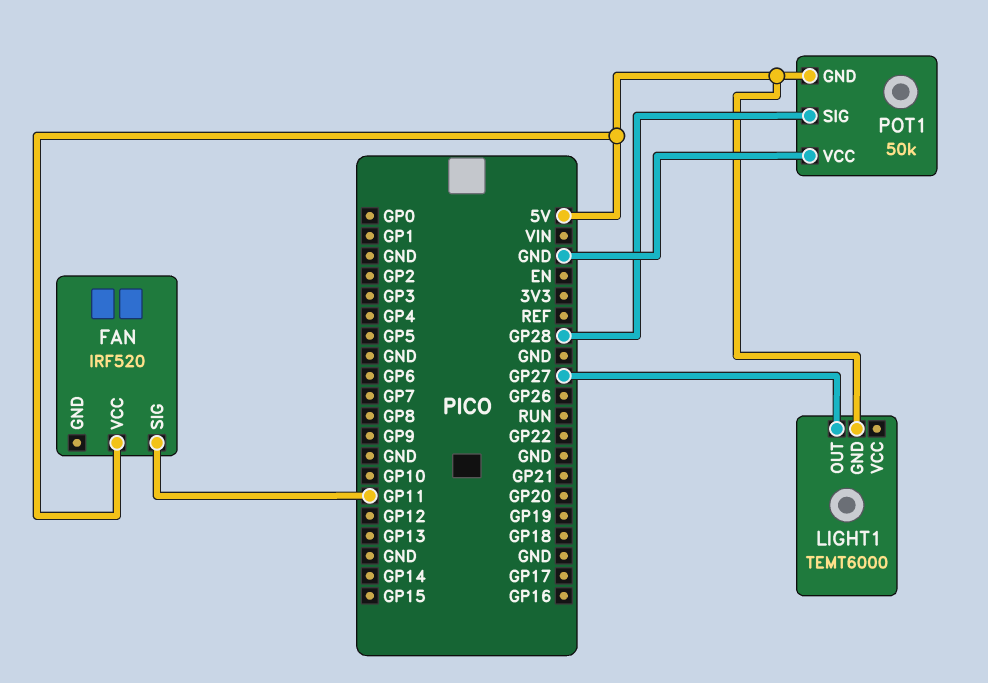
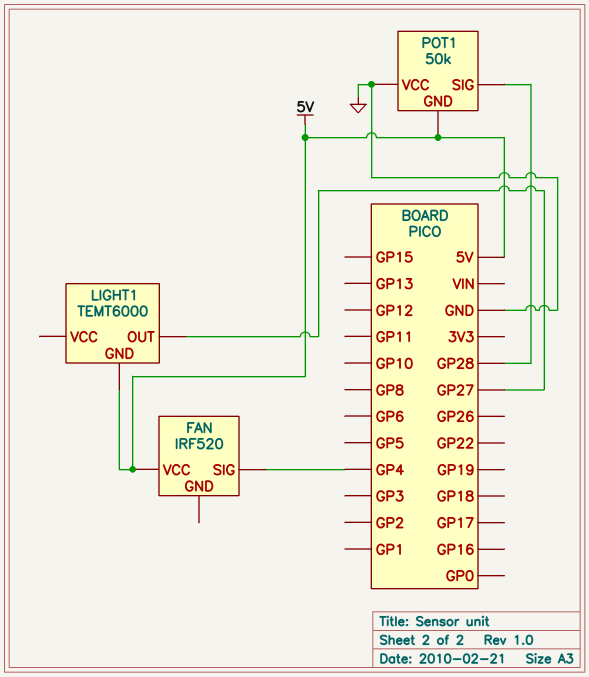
FAN pin SIG: GP11 -> GP4

